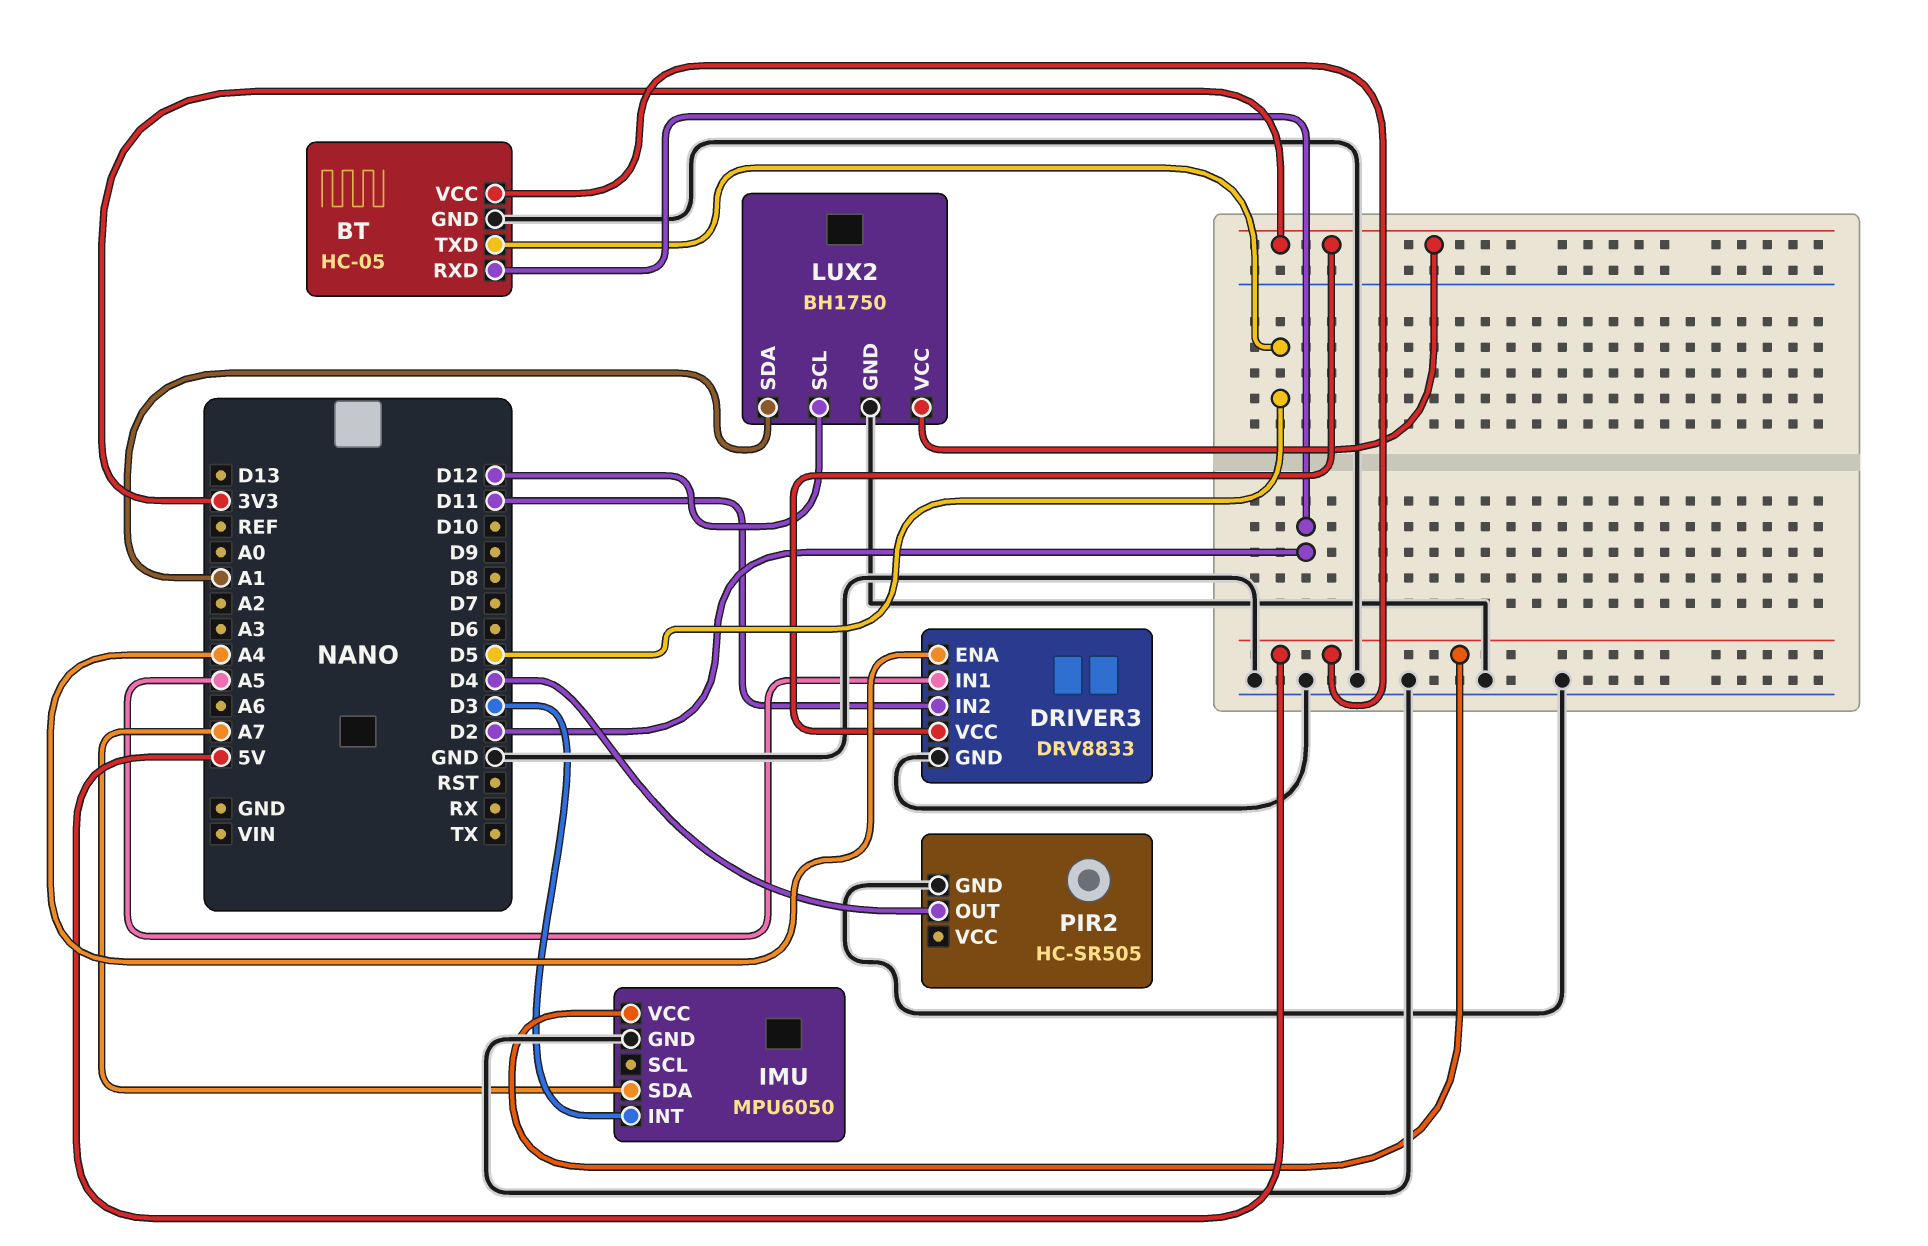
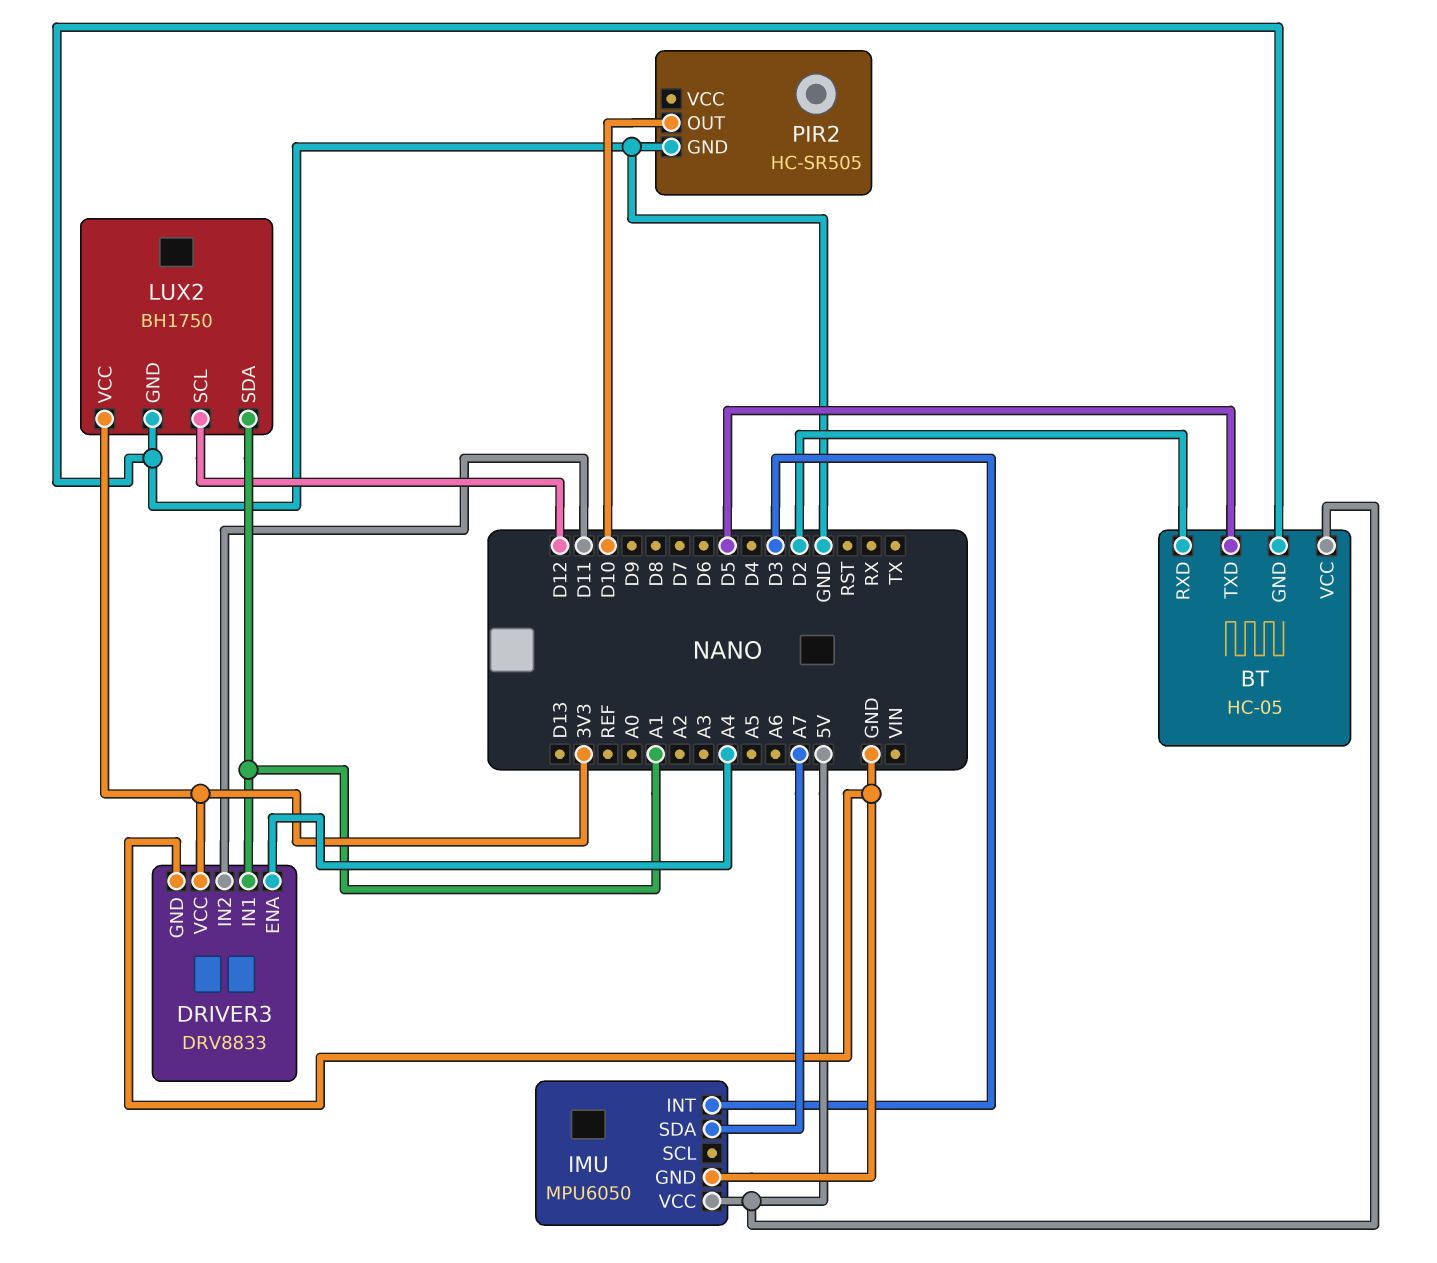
DRIVER3 pin IN1: A5 -> A1
PIR2 pin OUT: D4 -> D10

